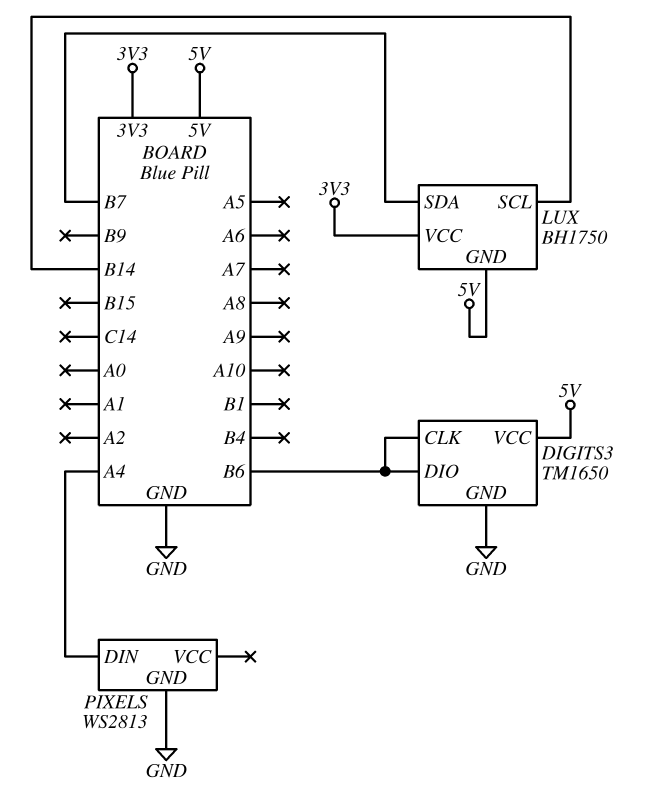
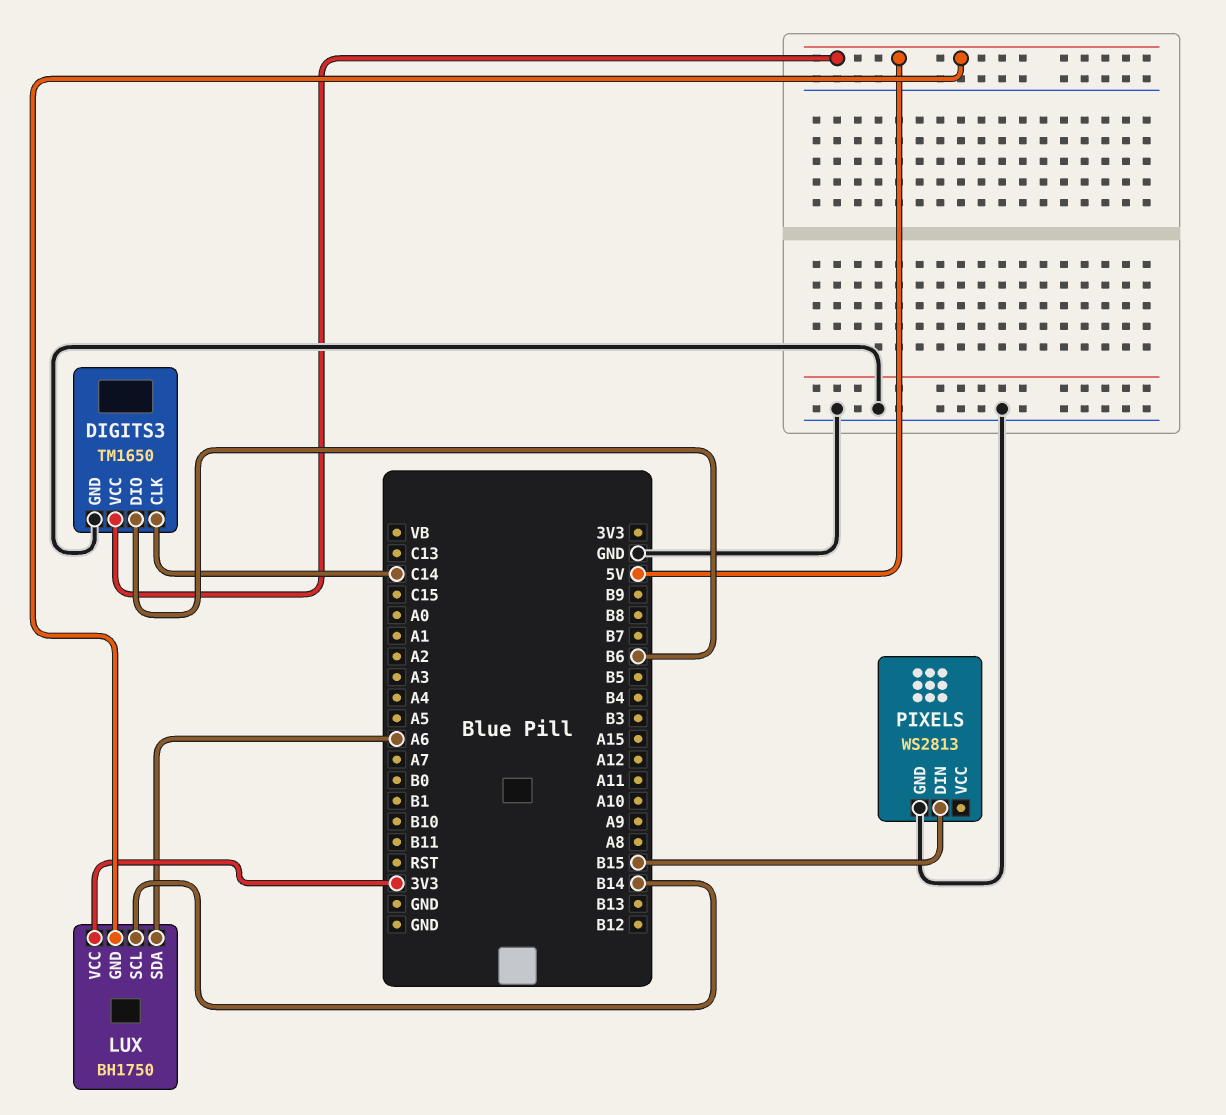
DIGITS3 pin CLK: B6 -> C14
LUX pin SDA: B7 -> A6
PIXELS pin DIN: A4 -> B15

